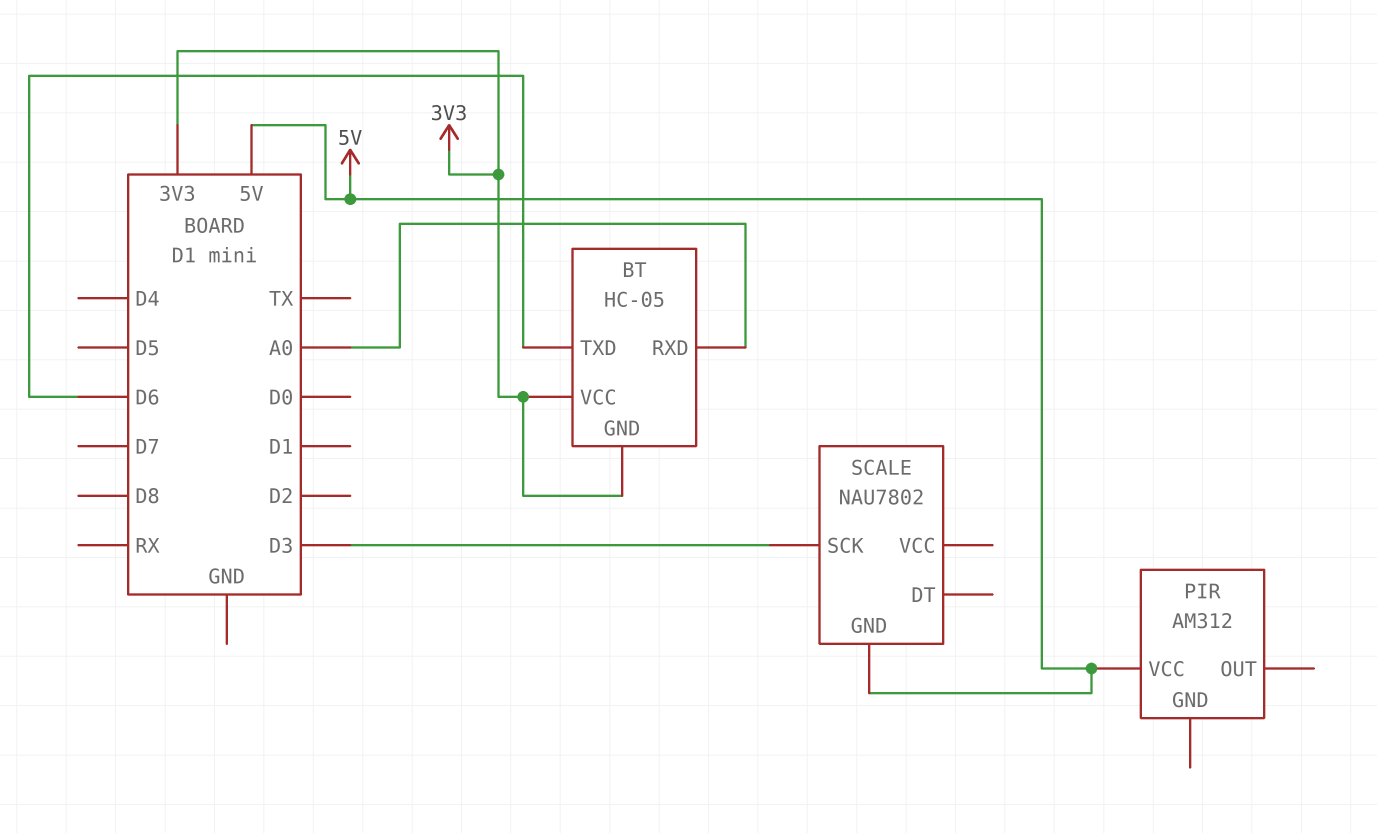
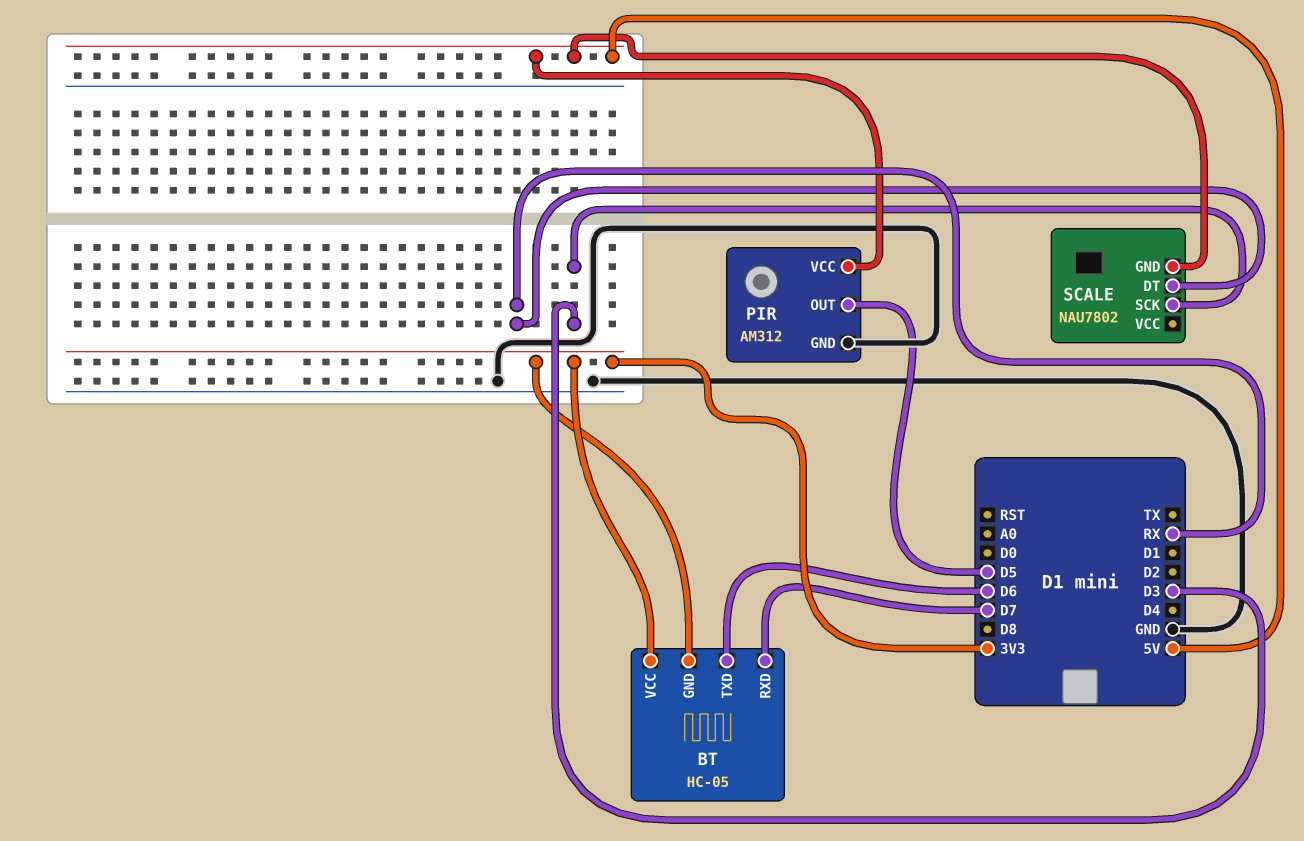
BT pin RXD: A0 -> D7
PIR pin GND: none -> GND
PIR pin OUT: none -> D5
SCALE pin DT: none -> RX

